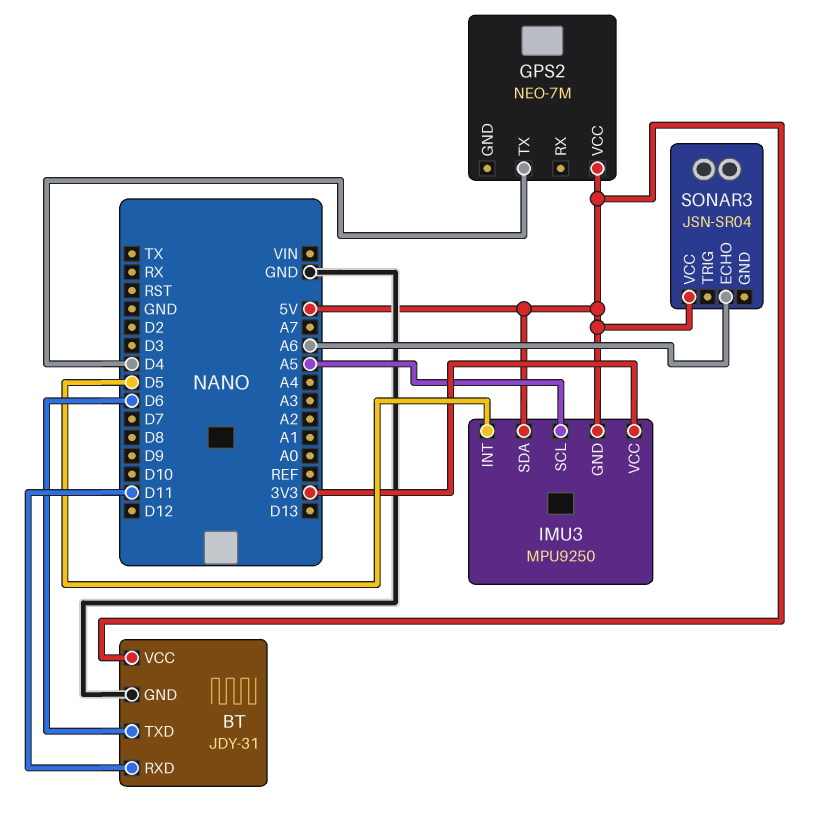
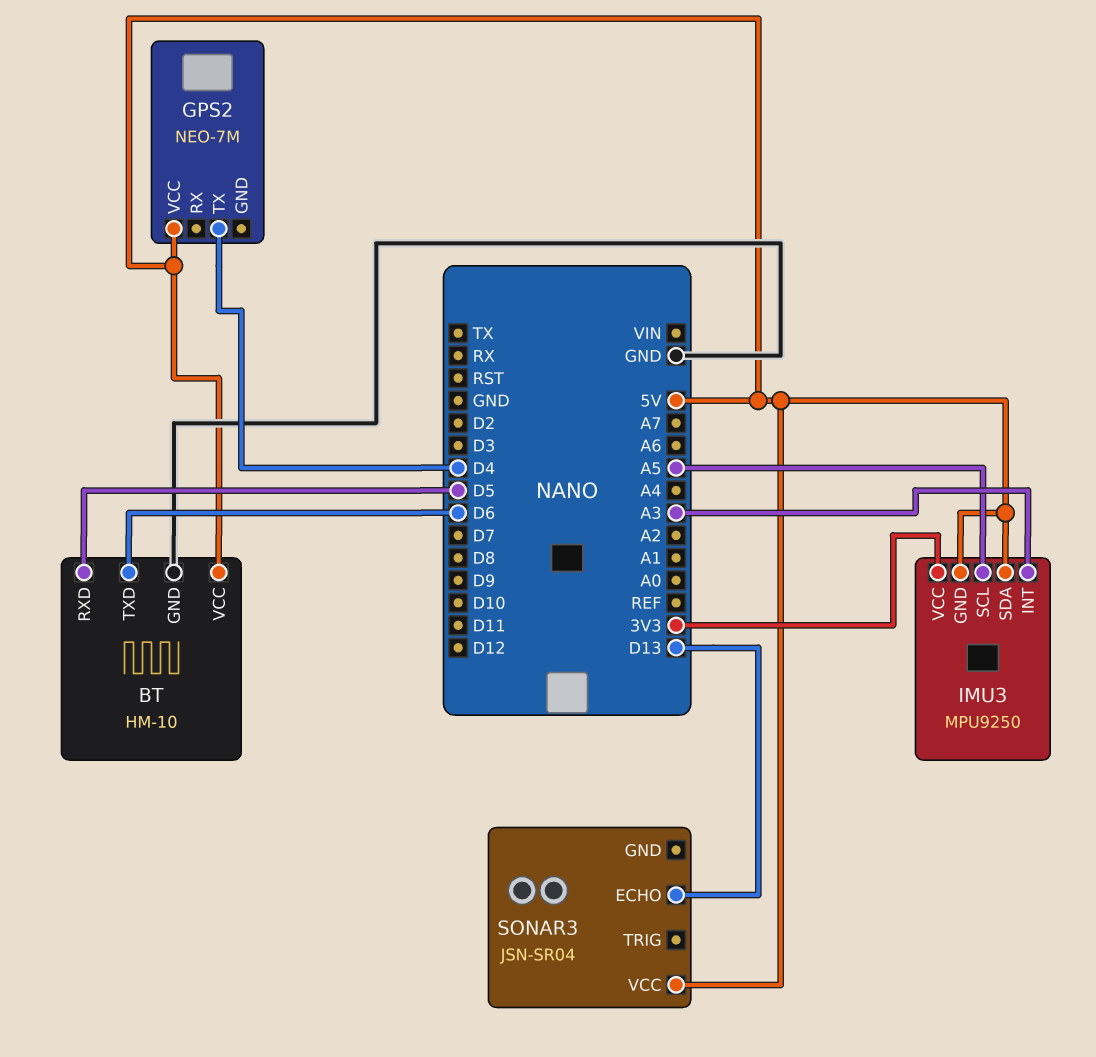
BT: JDY-31 -> HM-10
BT pin RXD: D11 -> D5
IMU3 pin INT: D5 -> A3
SONAR3 pin ECHO: A6 -> D13

